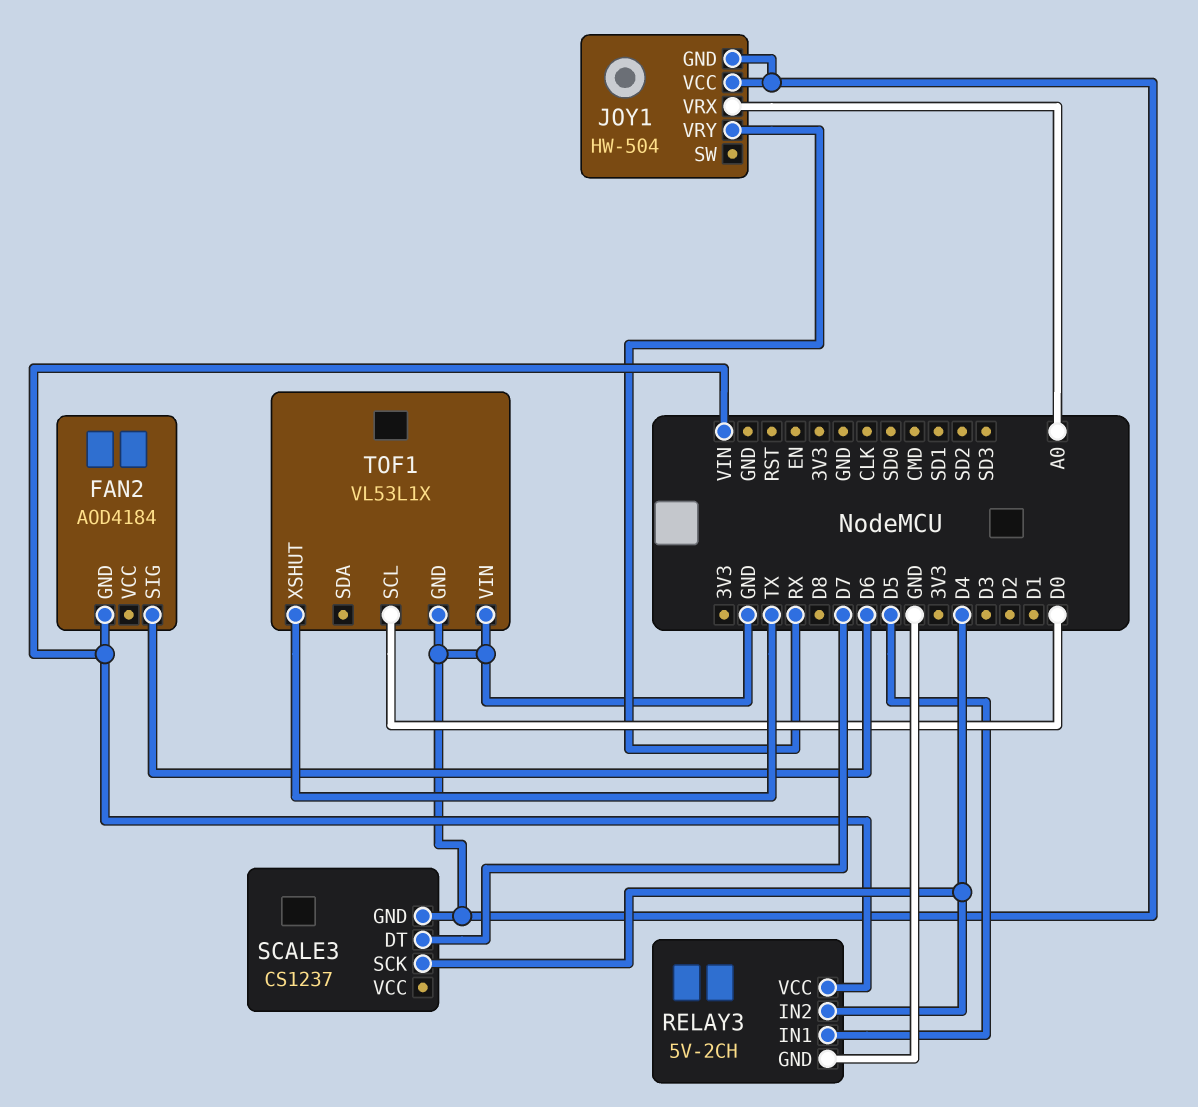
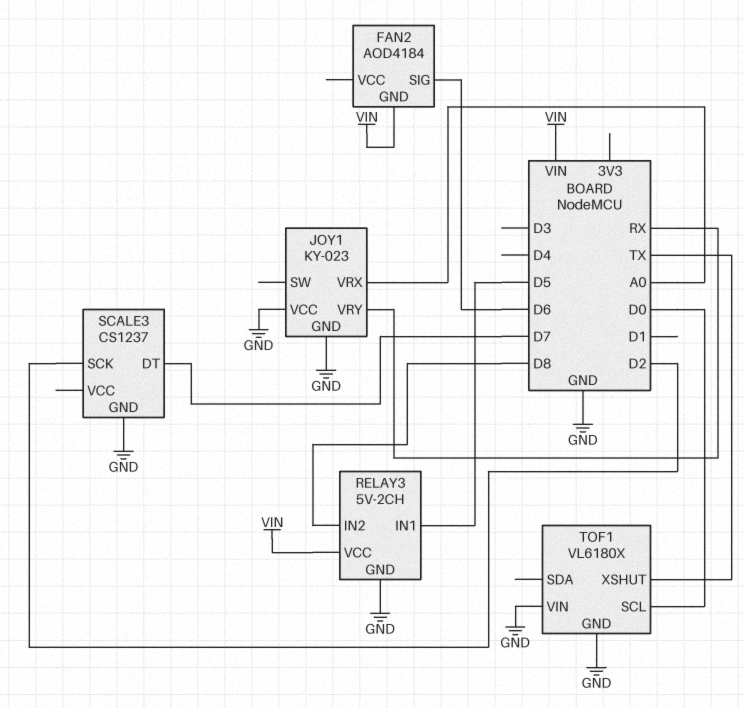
JOY1: HW-504 -> KY-023
RELAY3 pin IN2: D4 -> D8
SCALE3 pin SCK: D4 -> D2
TOF1: VL53L1X -> VL6180X

